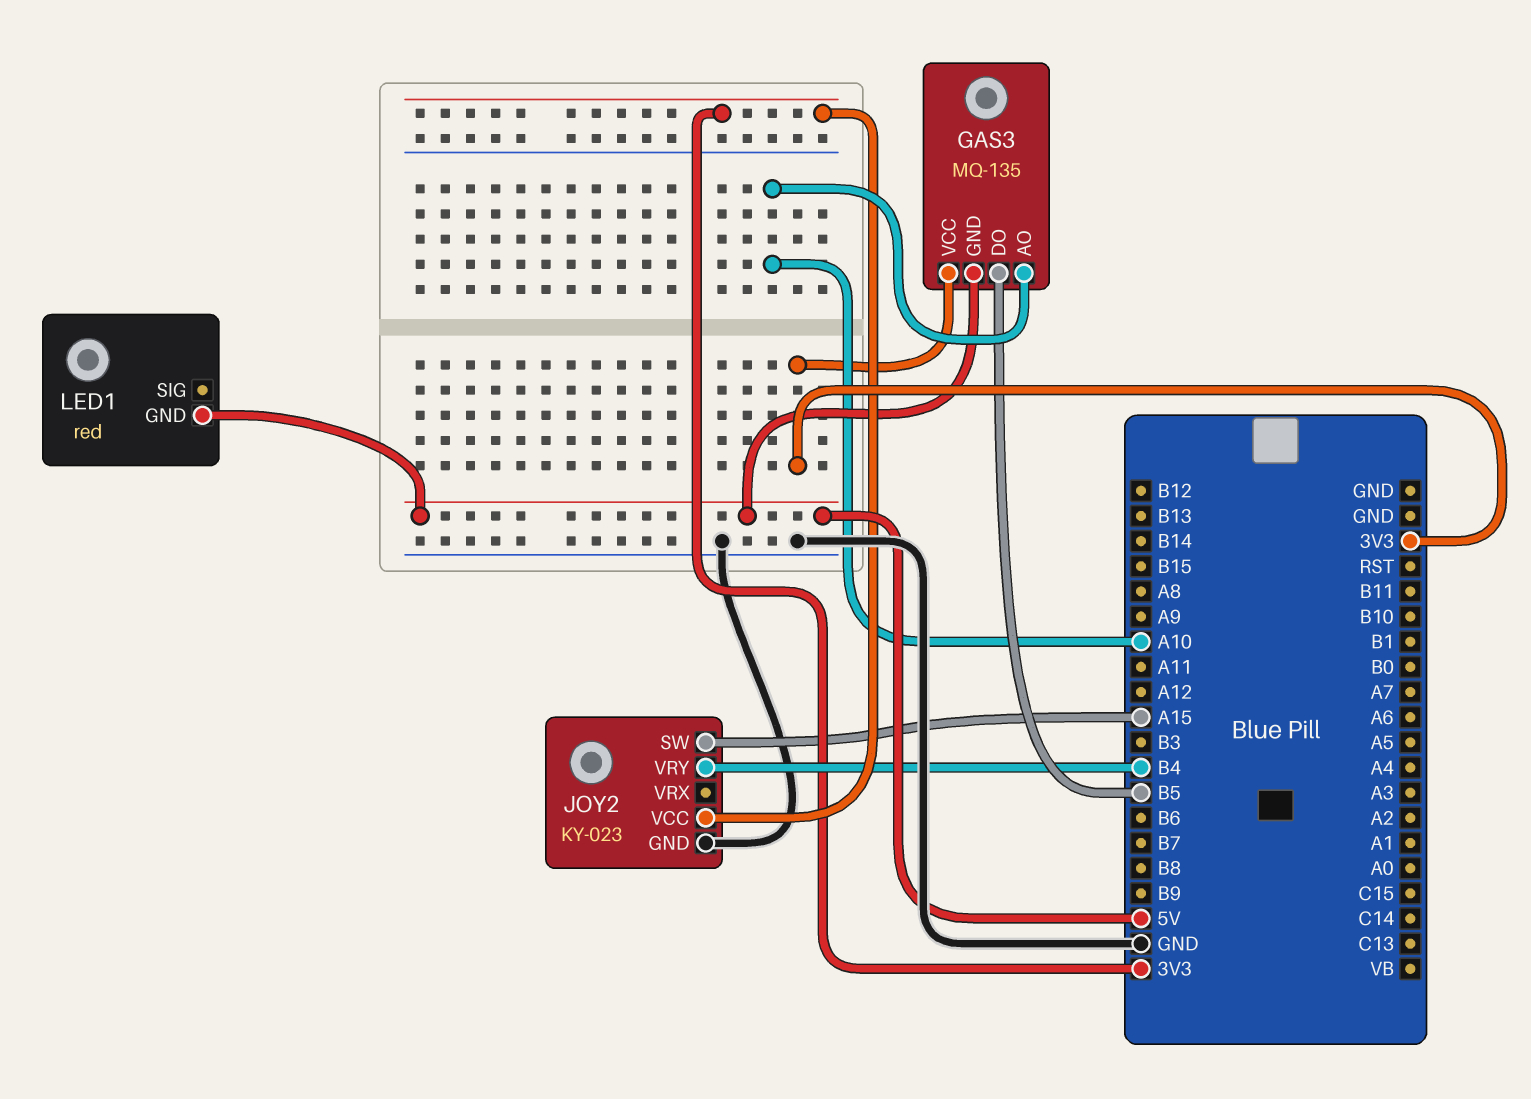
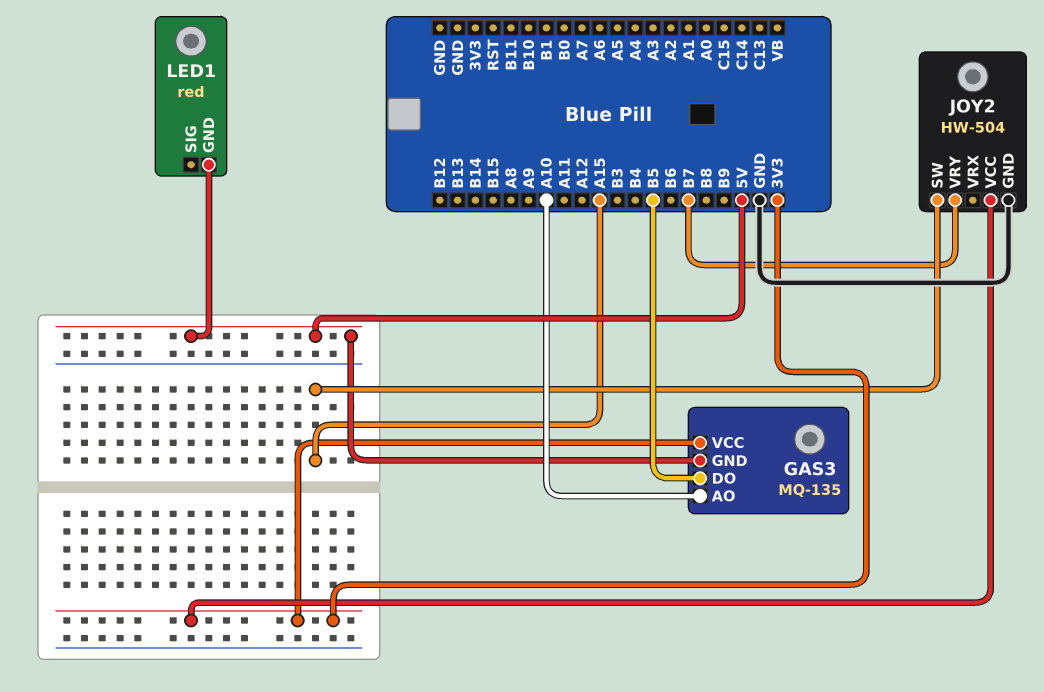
JOY2: KY-023 -> HW-504
JOY2 pin VRY: B4 -> B7

